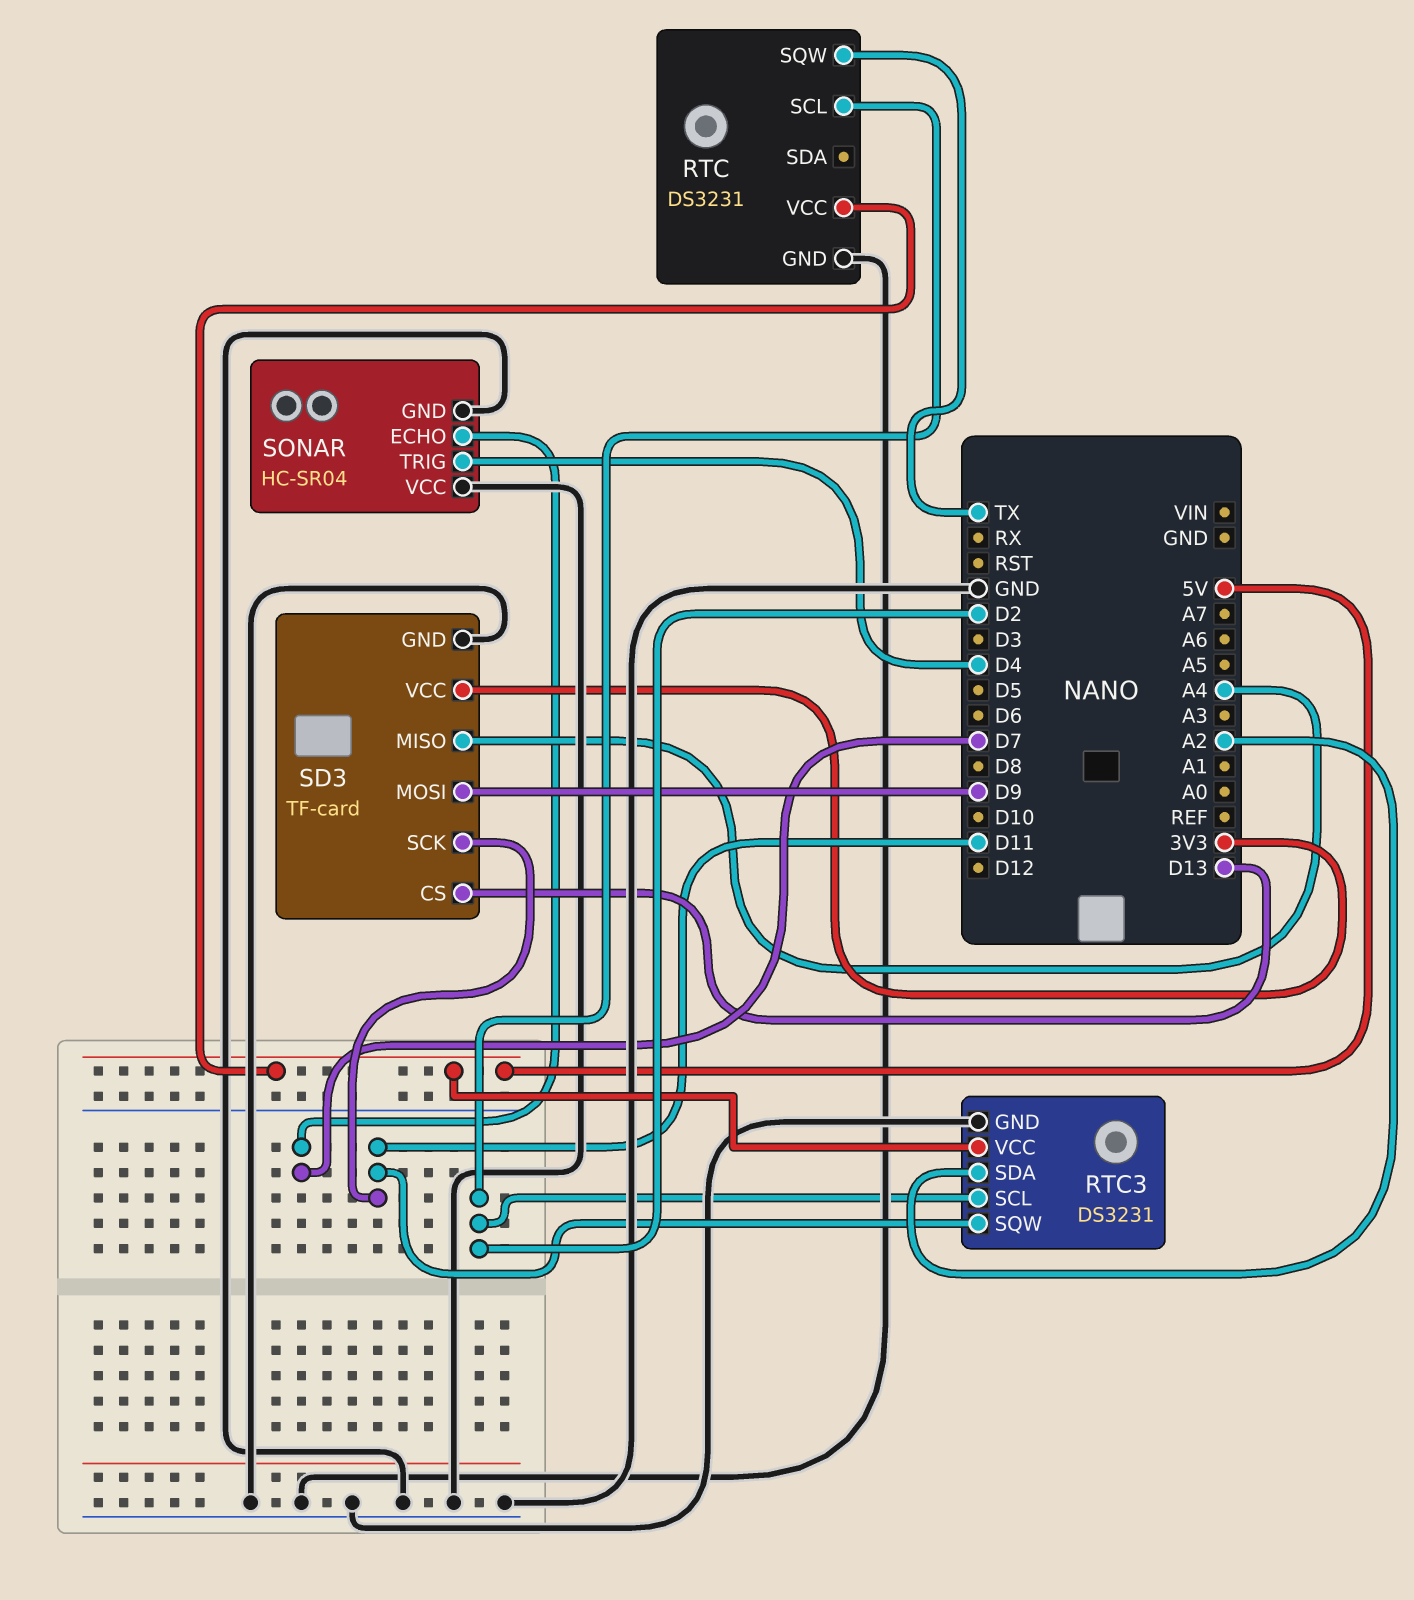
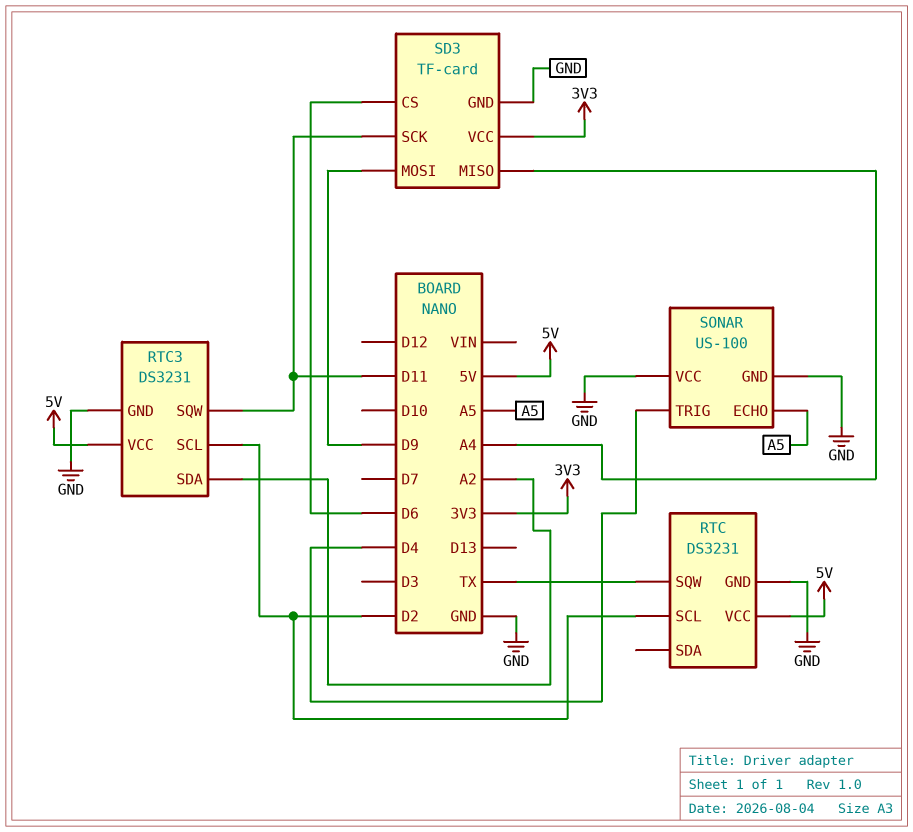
SD3 pin CS: D13 -> D6
SONAR: HC-SR04 -> US-100
SONAR pin ECHO: D7 -> A5

